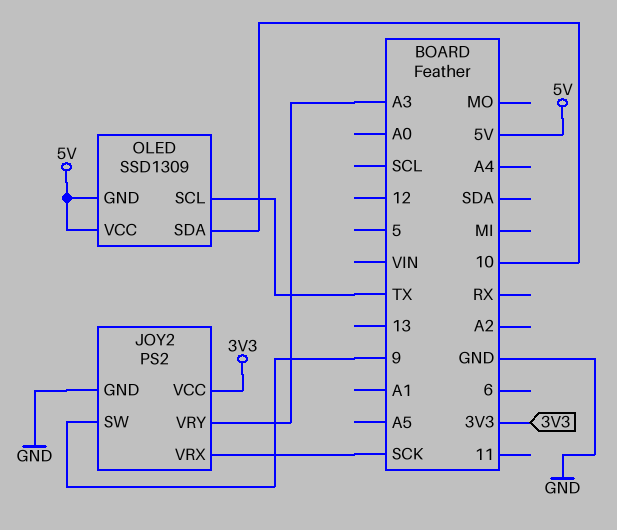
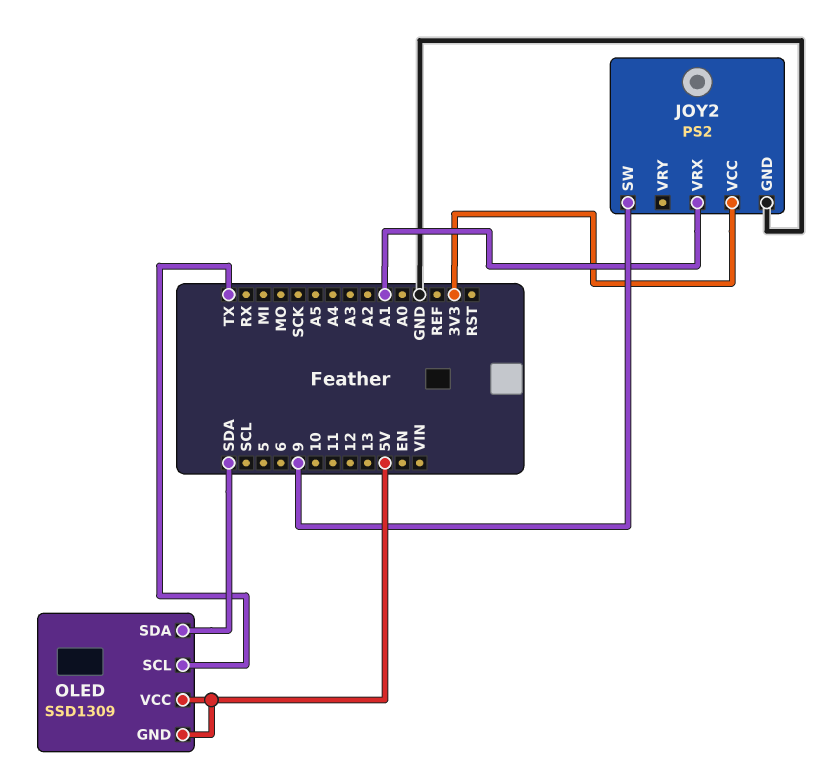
JOY2 pin VRX: SCK -> A1
JOY2 pin VRY: A3 -> none
OLED pin SDA: 10 -> SDA

